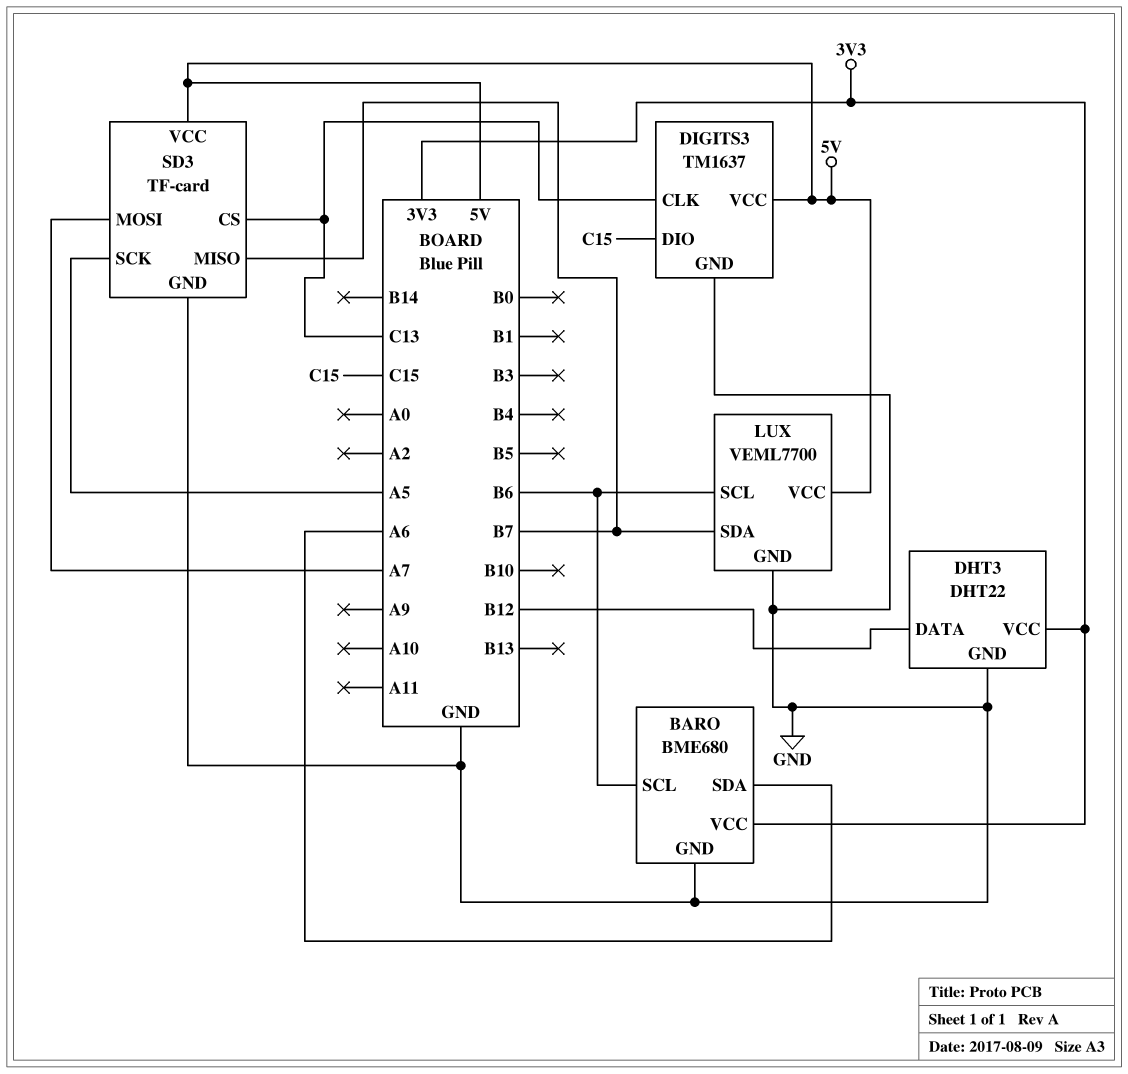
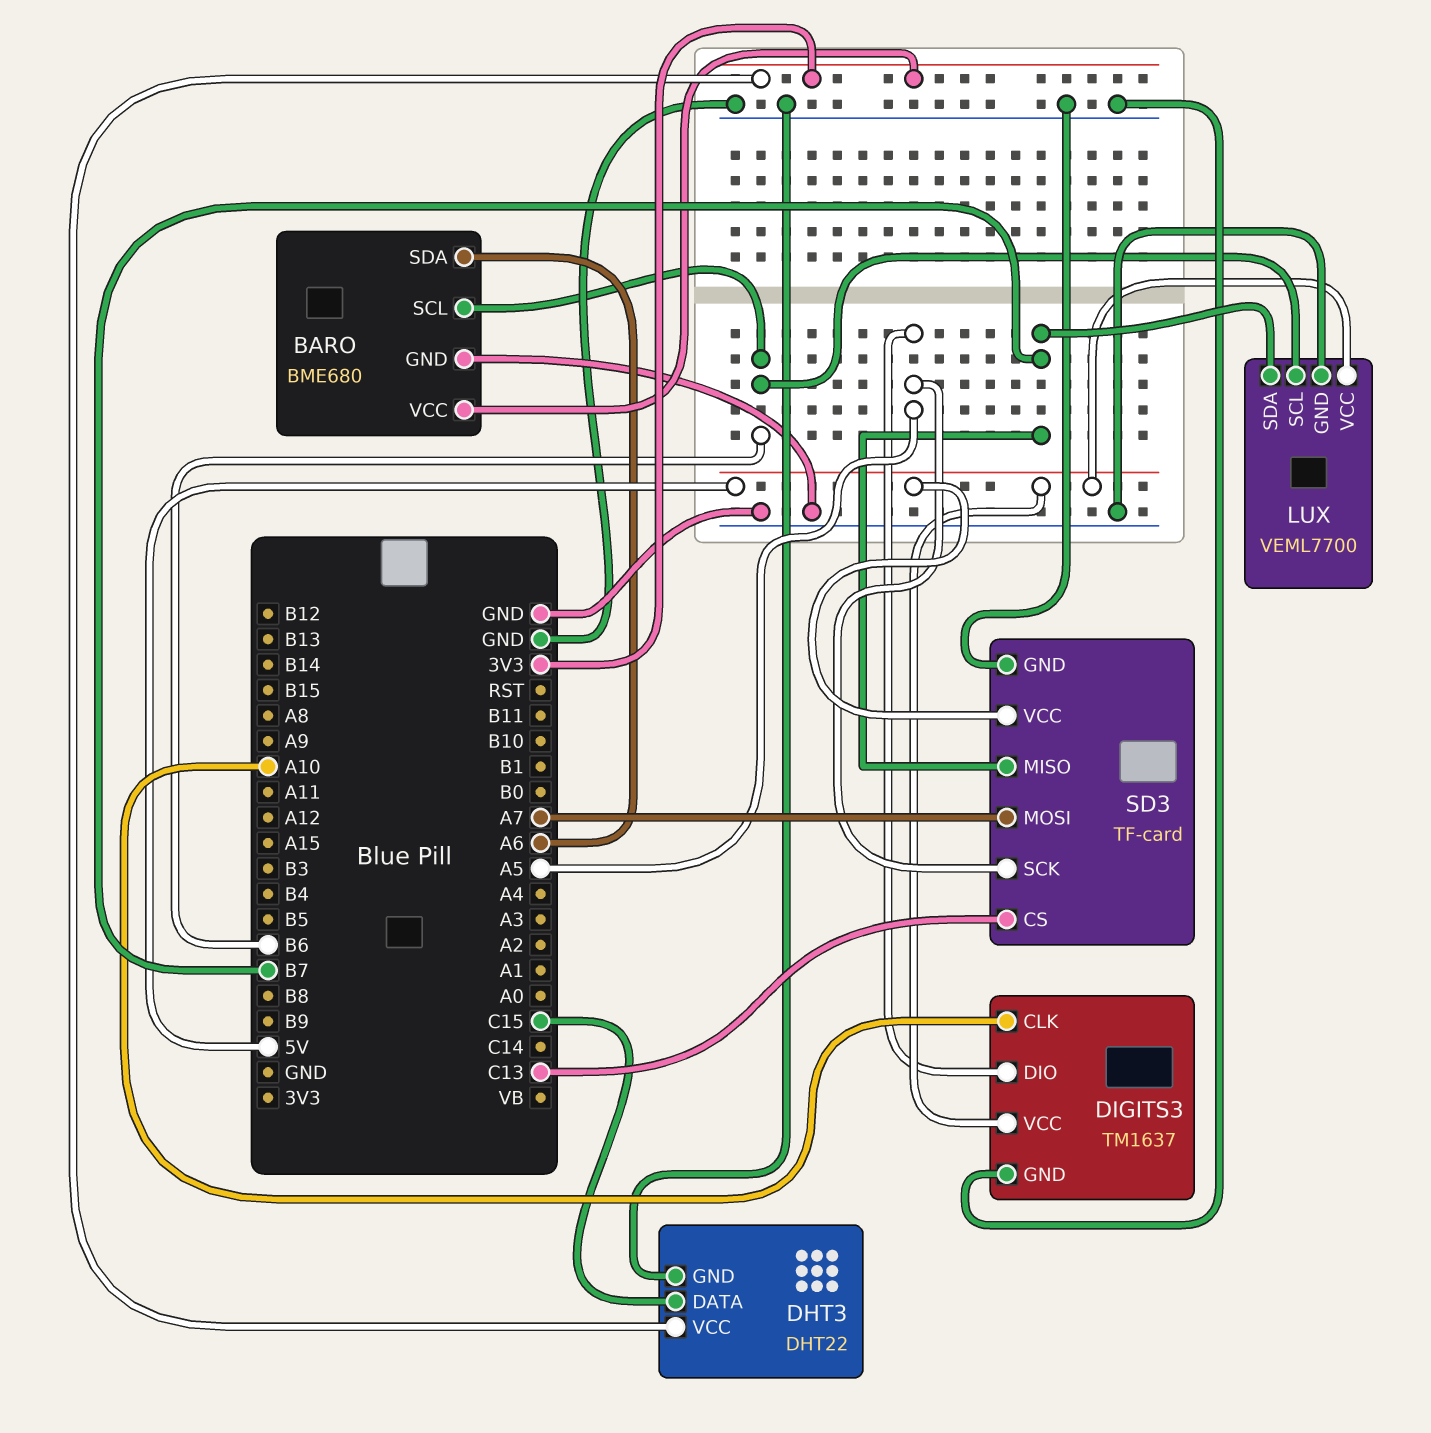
DHT3 pin DATA: B12 -> C15
DIGITS3 pin CLK: C13 -> A10
DIGITS3 pin DIO: C15 -> A5

